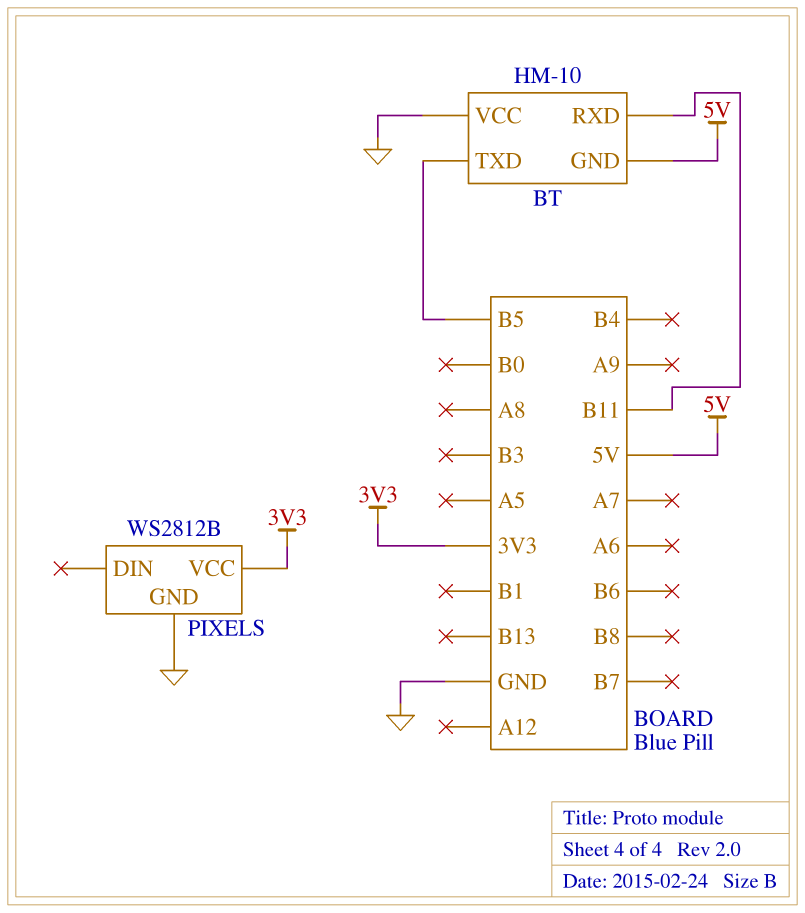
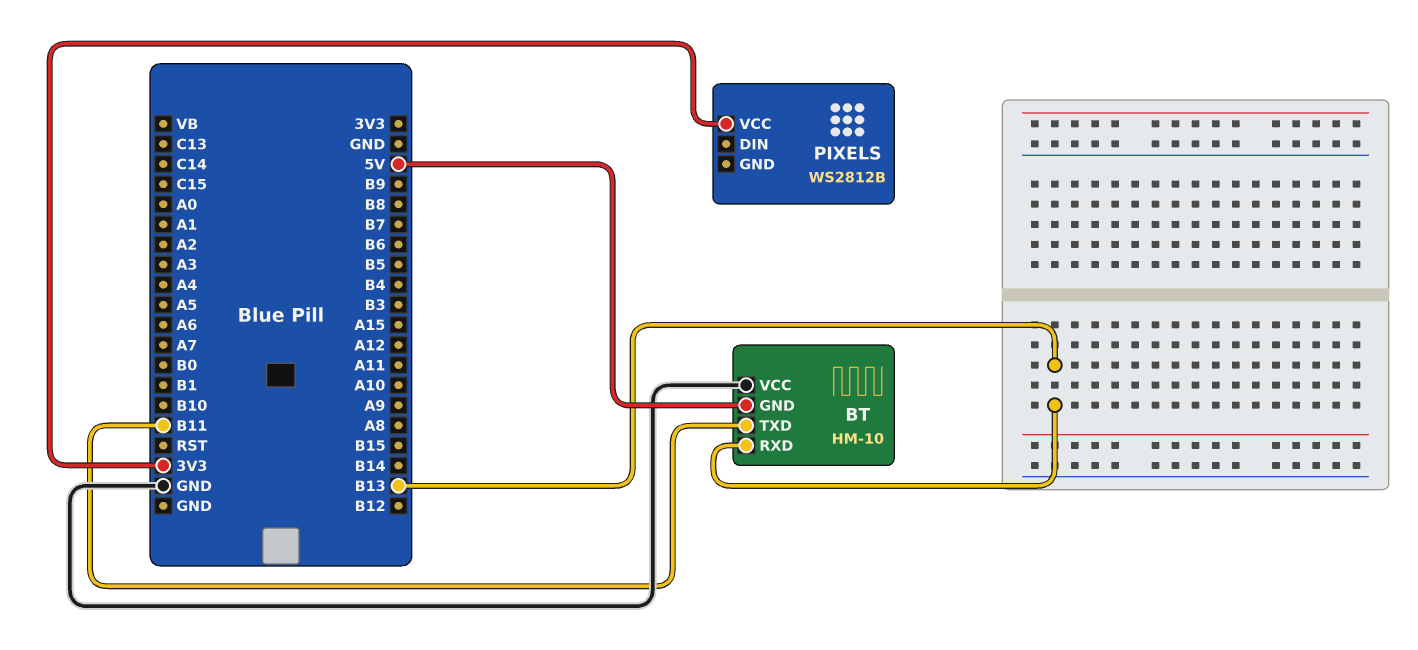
BT pin RXD: B11 -> B13
BT pin TXD: B5 -> B11
PIXELS pin GND: GND -> none

